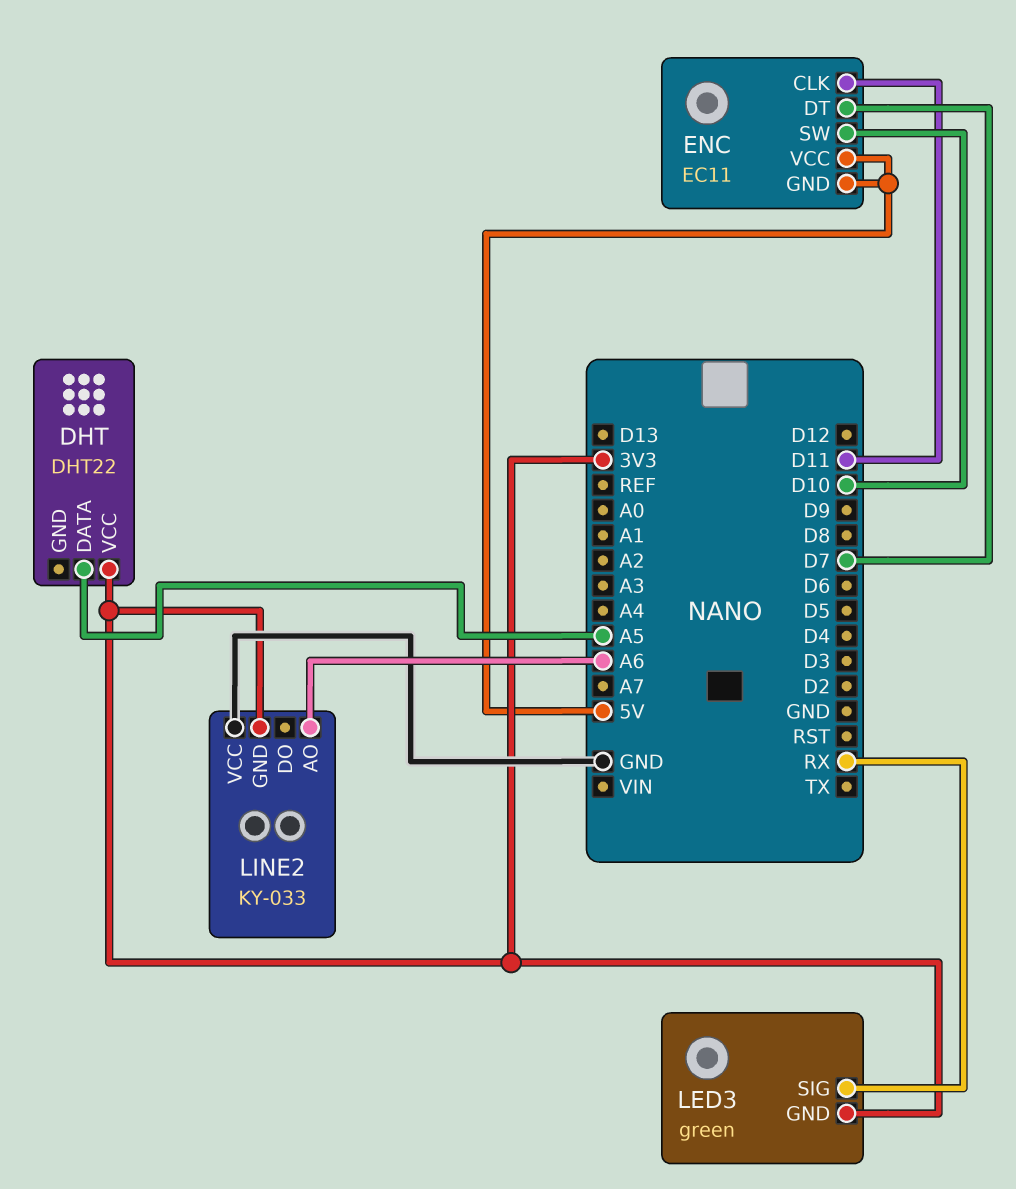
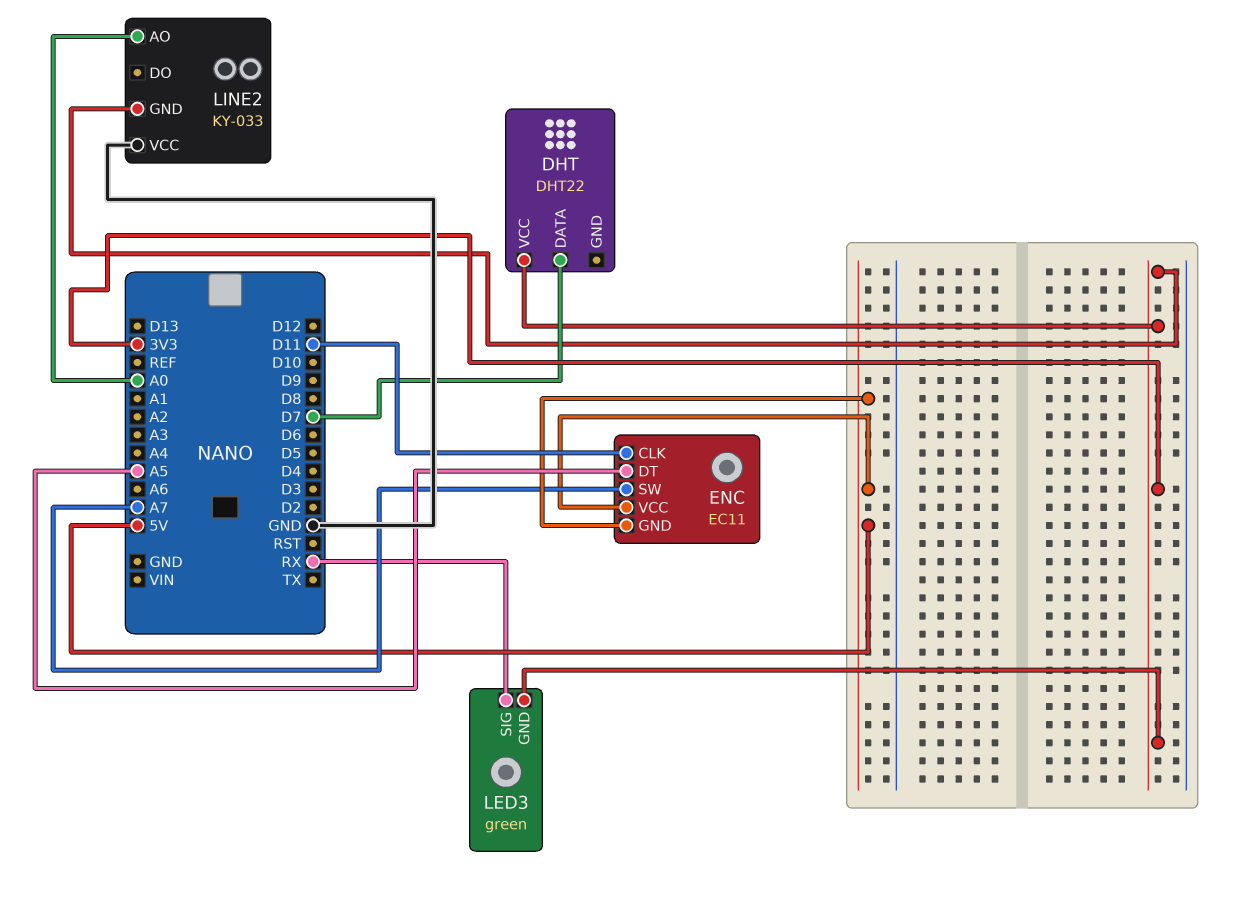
DHT pin DATA: A5 -> D7
ENC pin DT: D7 -> A5
ENC pin SW: D10 -> A7
LINE2 pin AO: A6 -> A0

